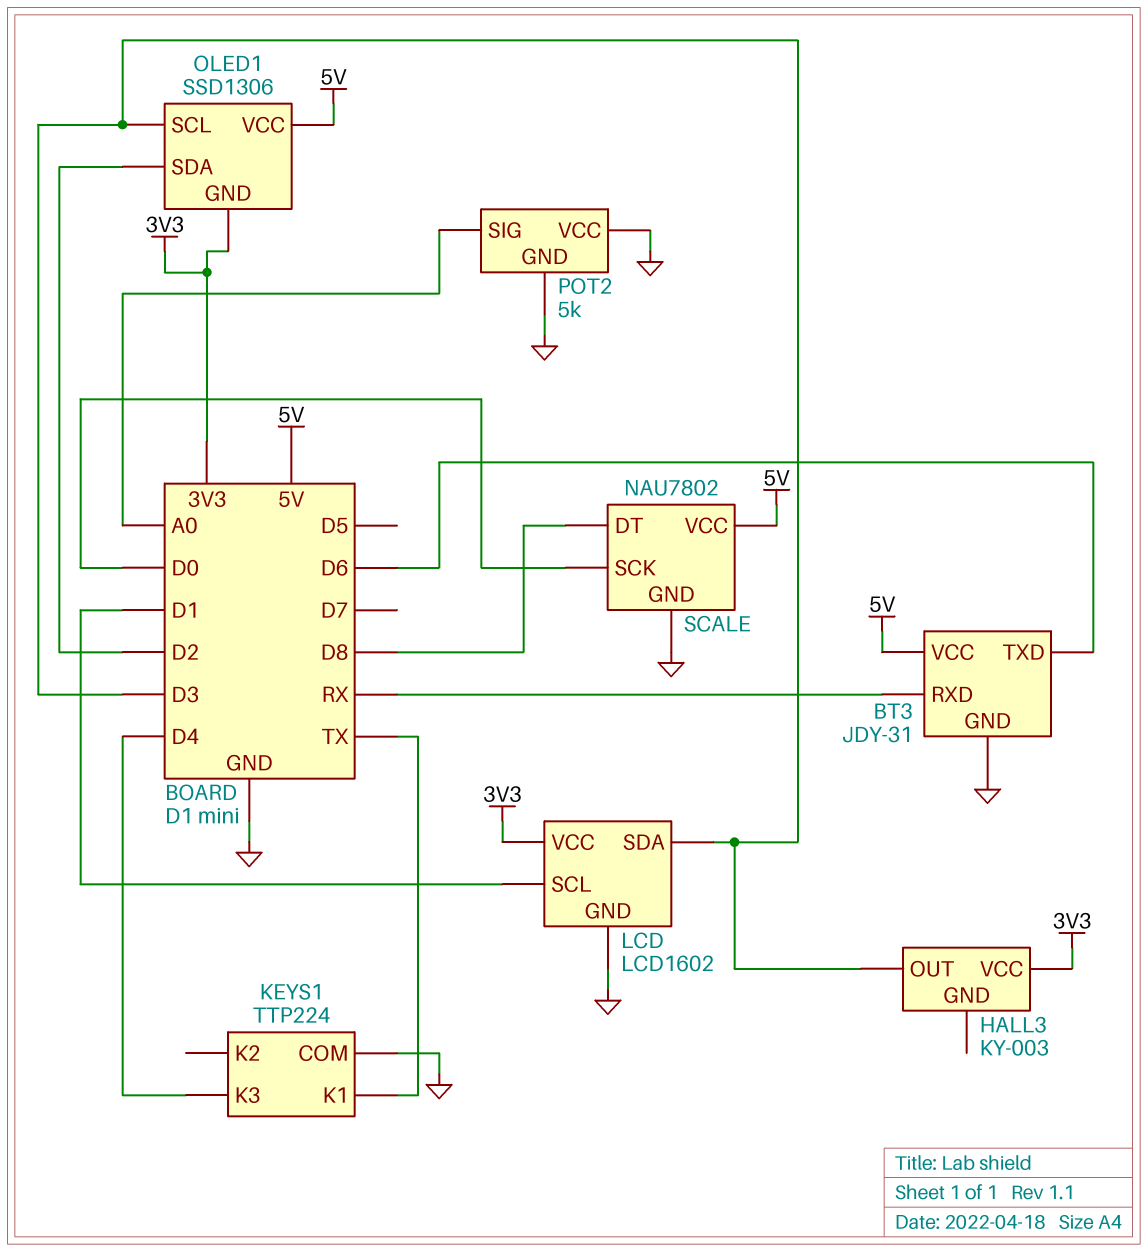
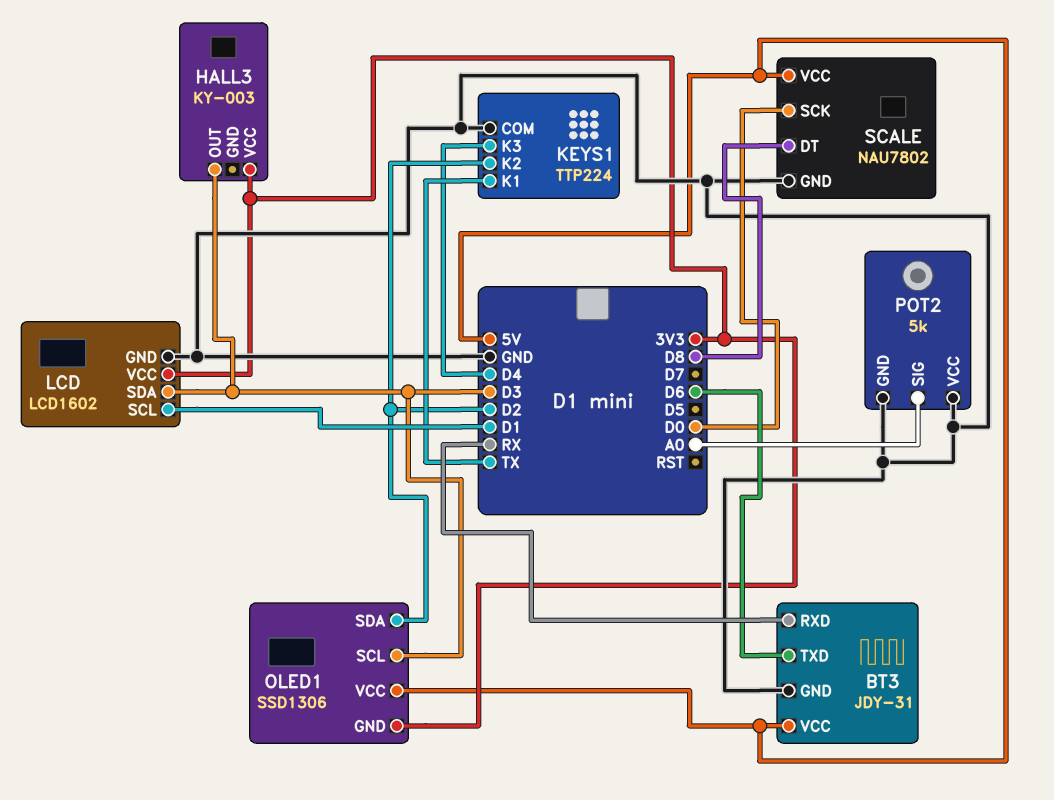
KEYS1 pin K2: none -> D2

